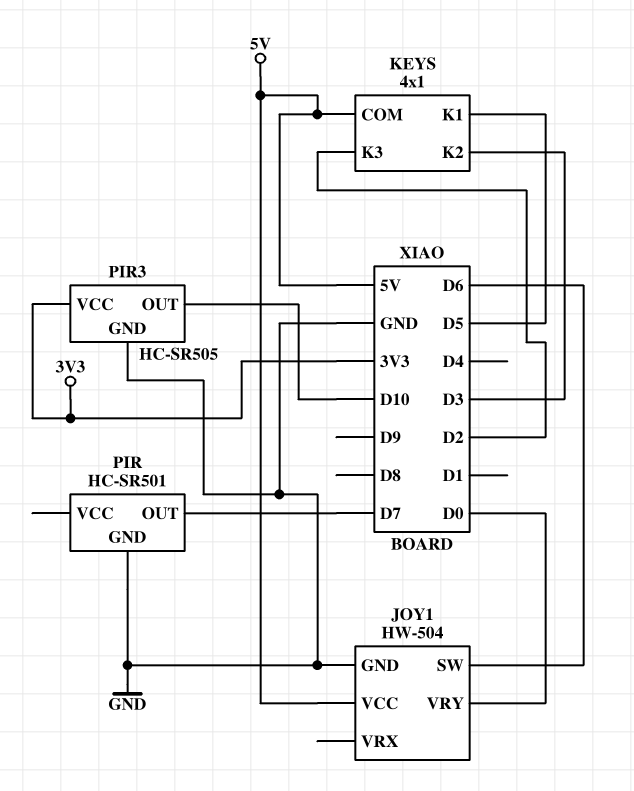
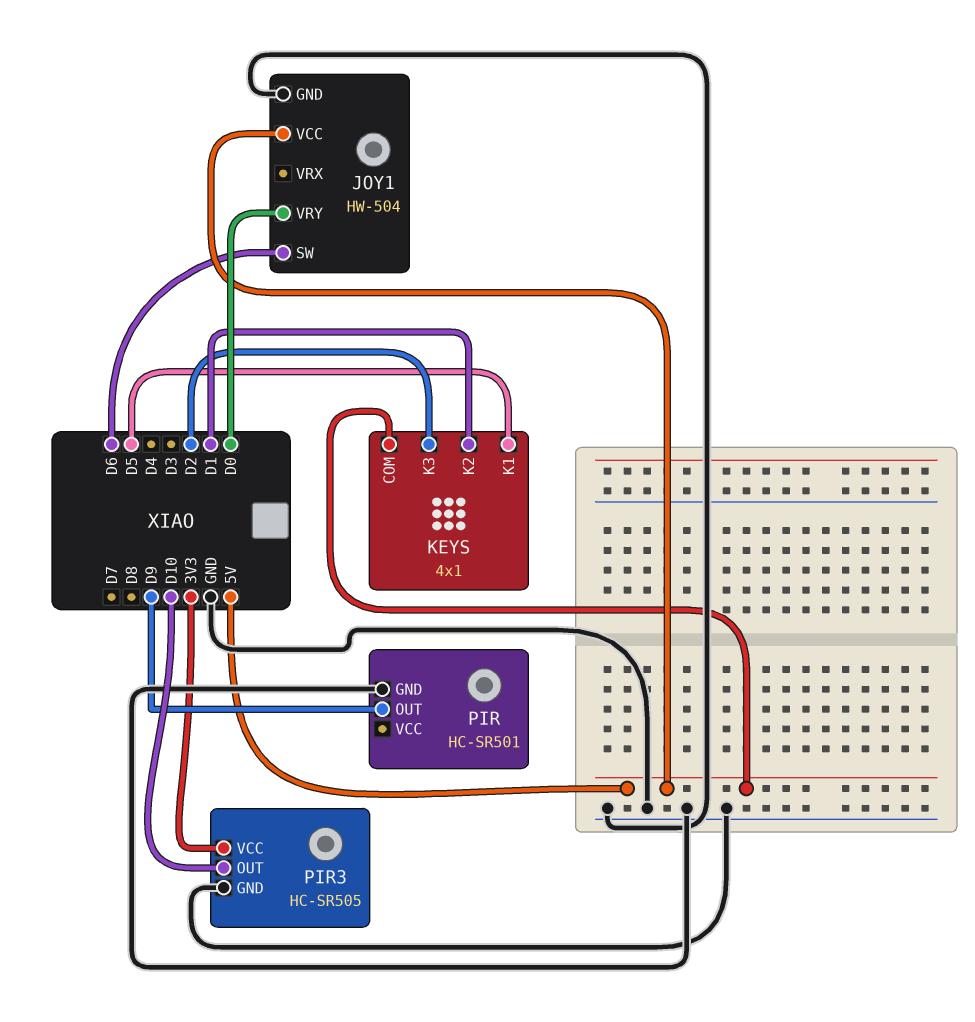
KEYS pin K2: D3 -> D1
PIR pin OUT: D7 -> D9

